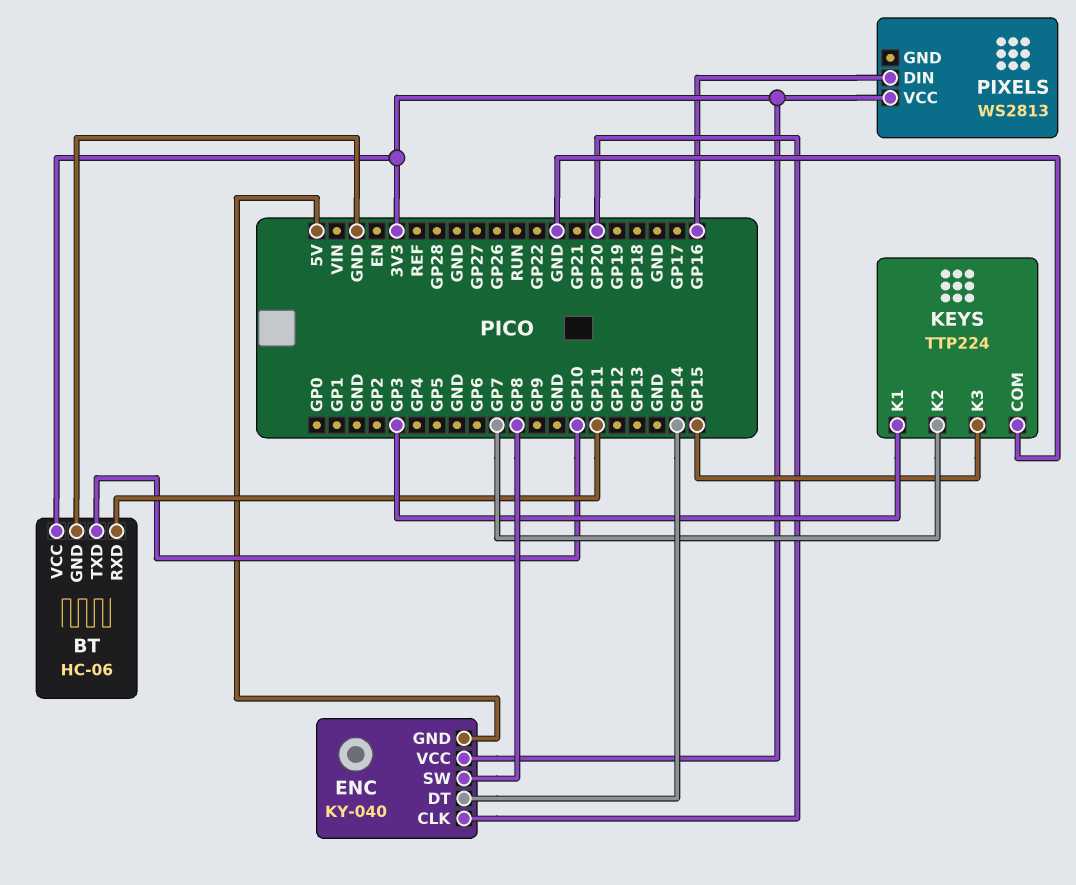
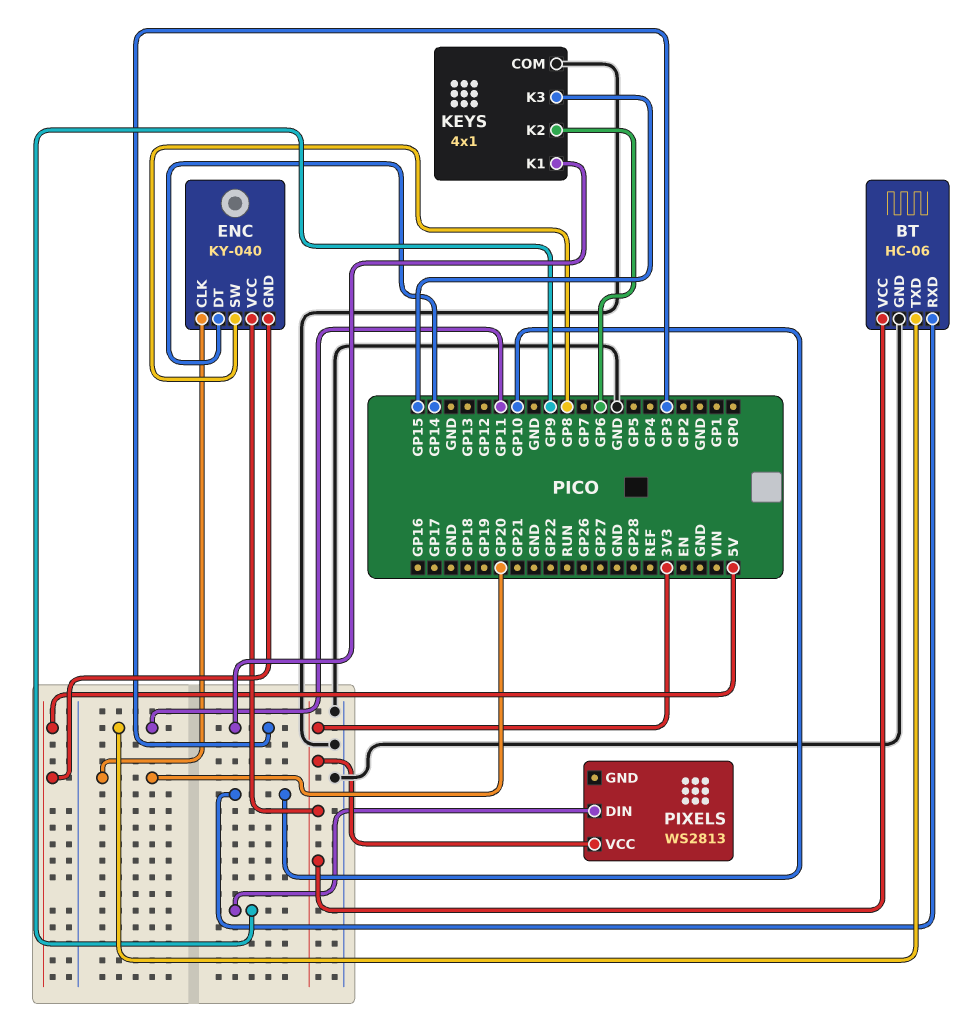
BT pin RXD: GP11 -> GP10
BT pin TXD: GP10 -> GP11
KEYS: TTP224 -> 4x1
KEYS pin K2: GP7 -> GP6
PIXELS pin DIN: GP16 -> GP9

